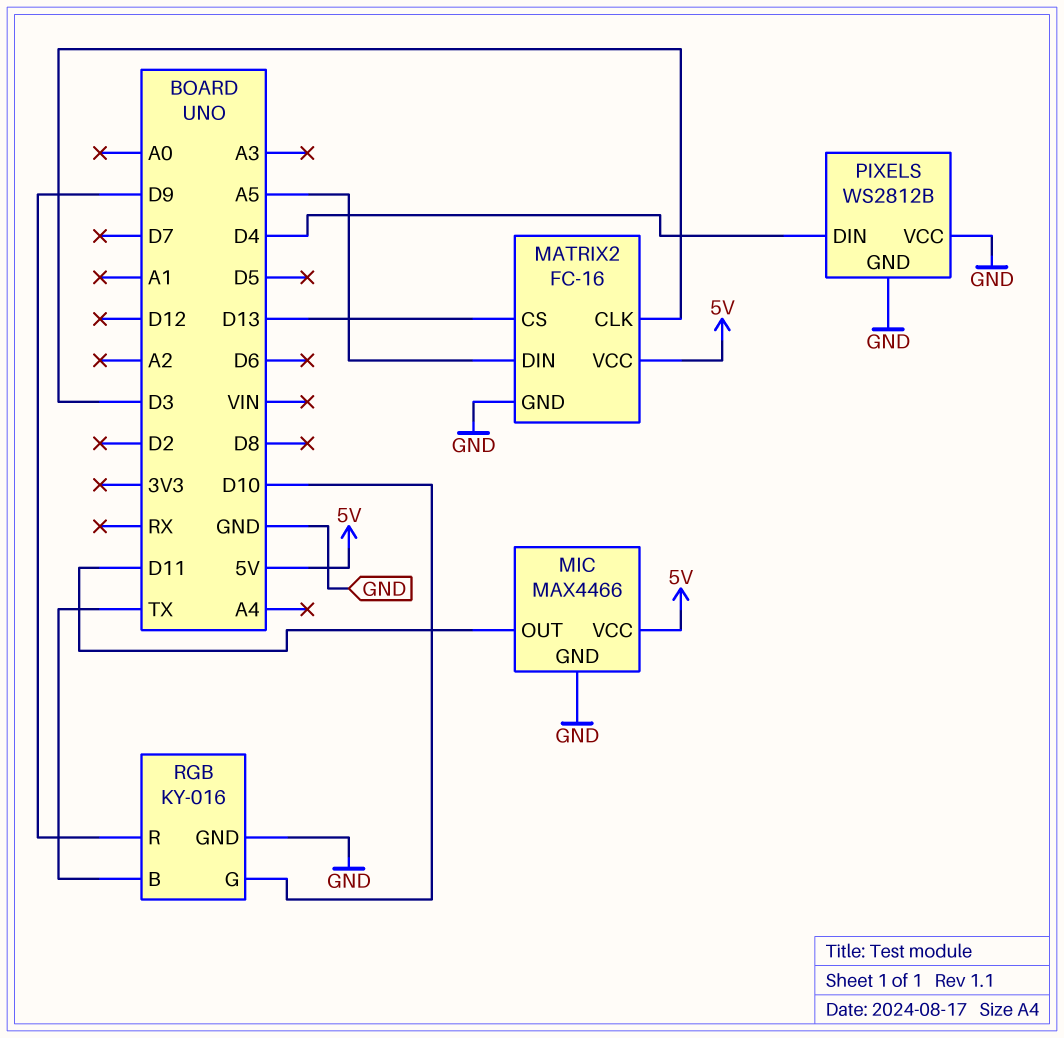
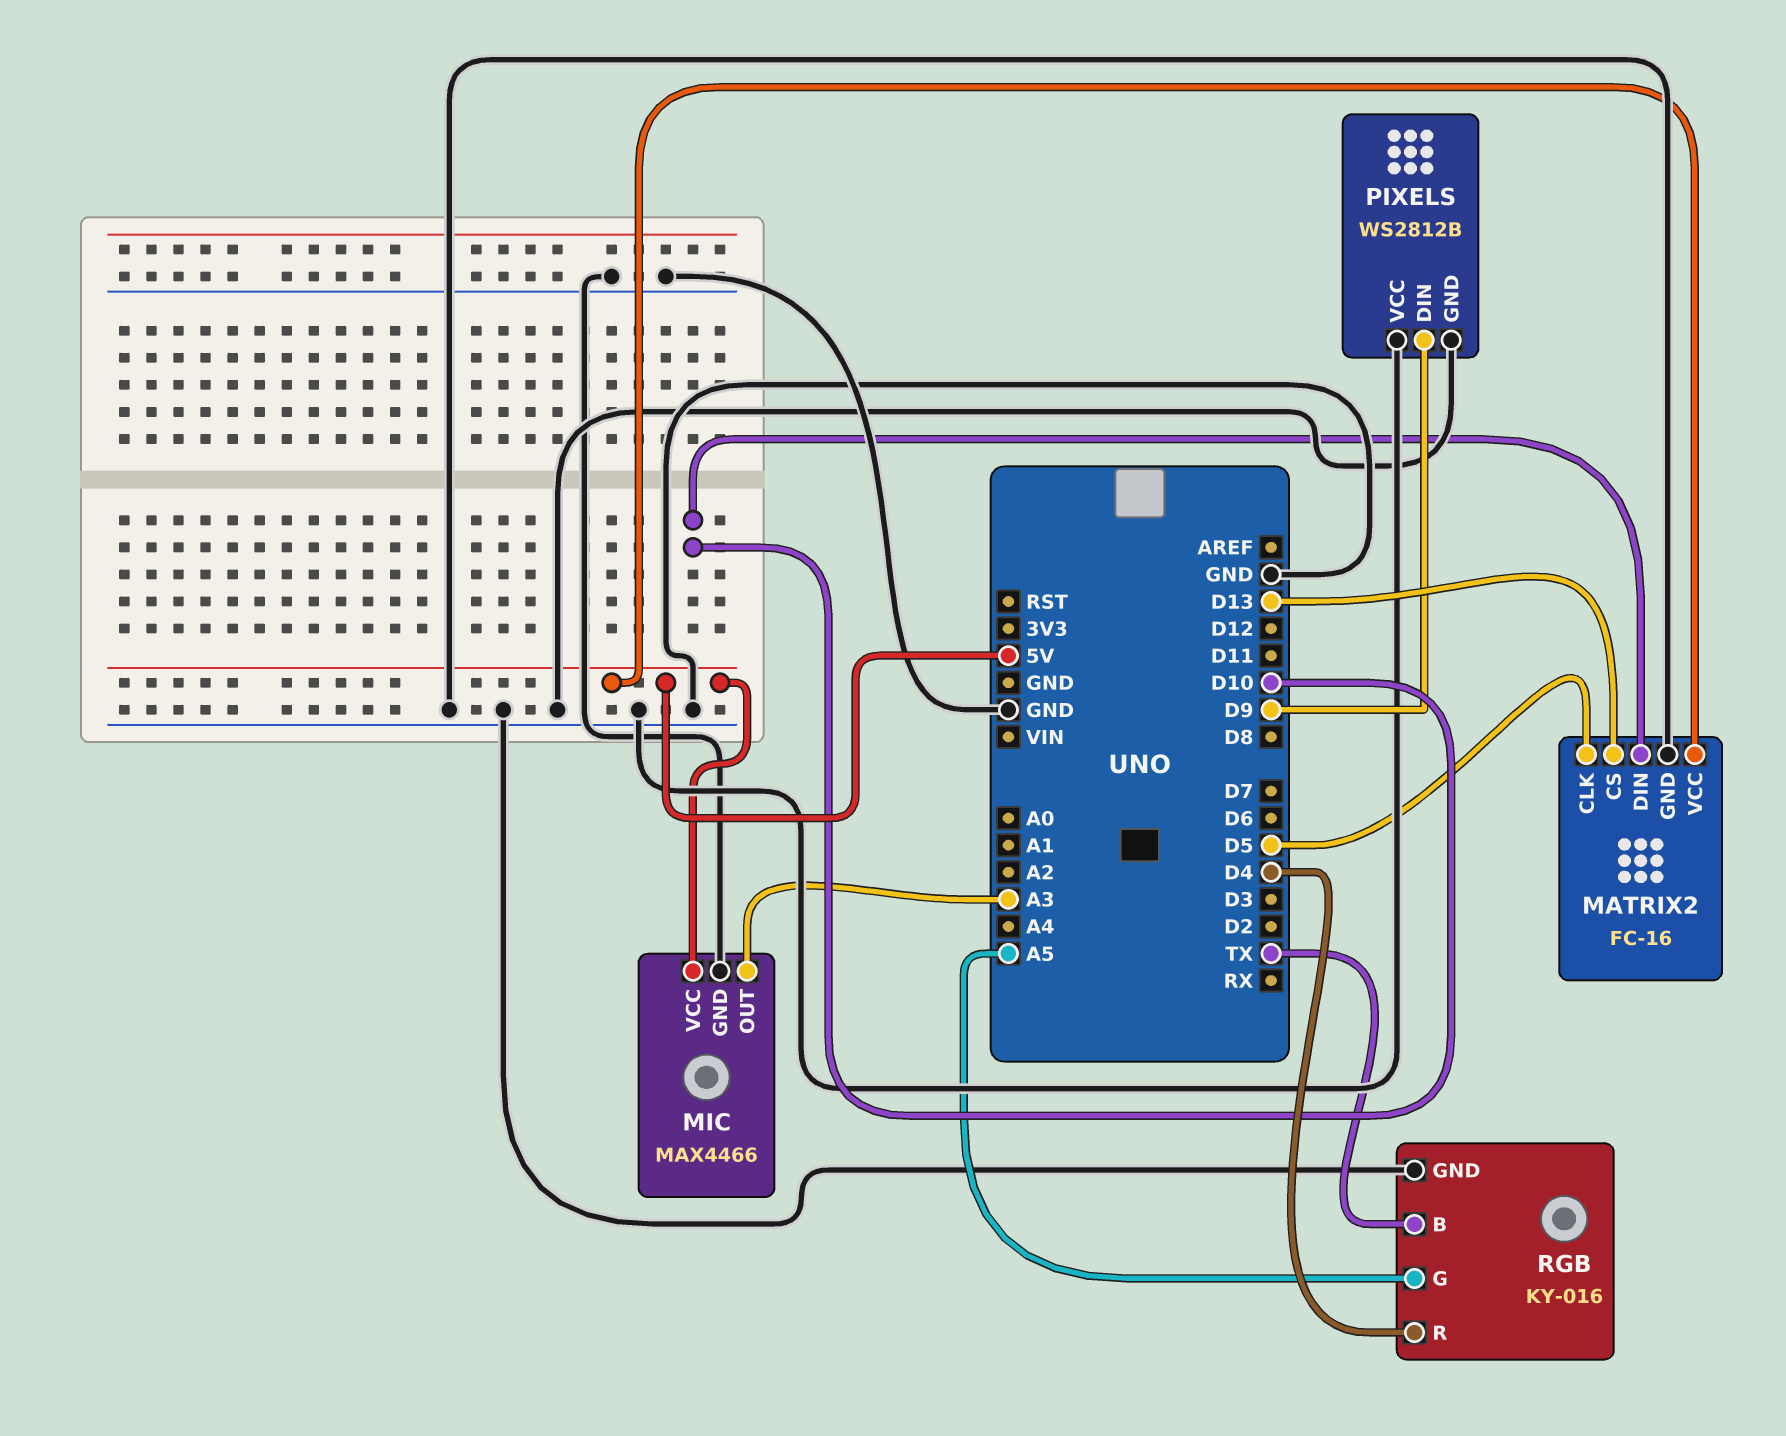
MATRIX2 pin CLK: D3 -> D5
MATRIX2 pin DIN: A5 -> D10
MIC pin OUT: D11 -> A3
PIXELS pin DIN: D4 -> D9
RGB pin G: D10 -> A5
RGB pin R: D9 -> D4

